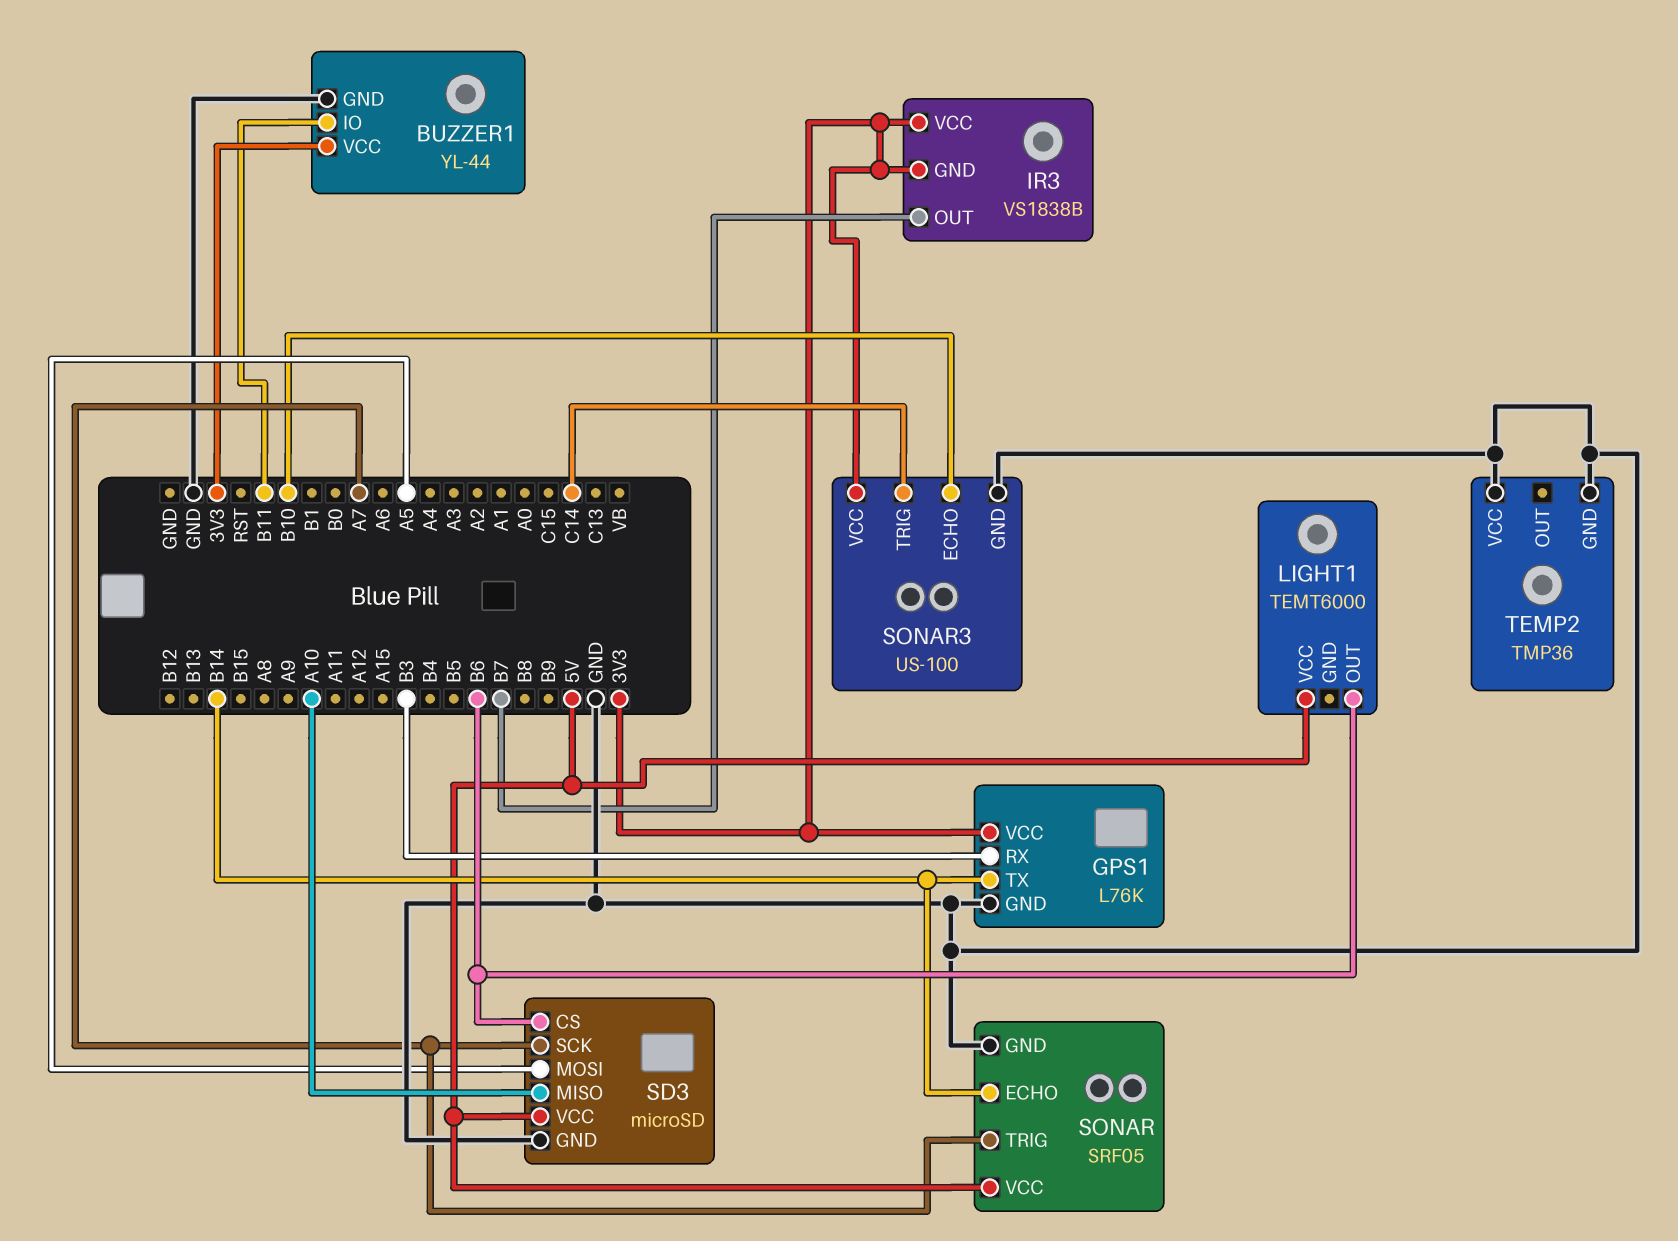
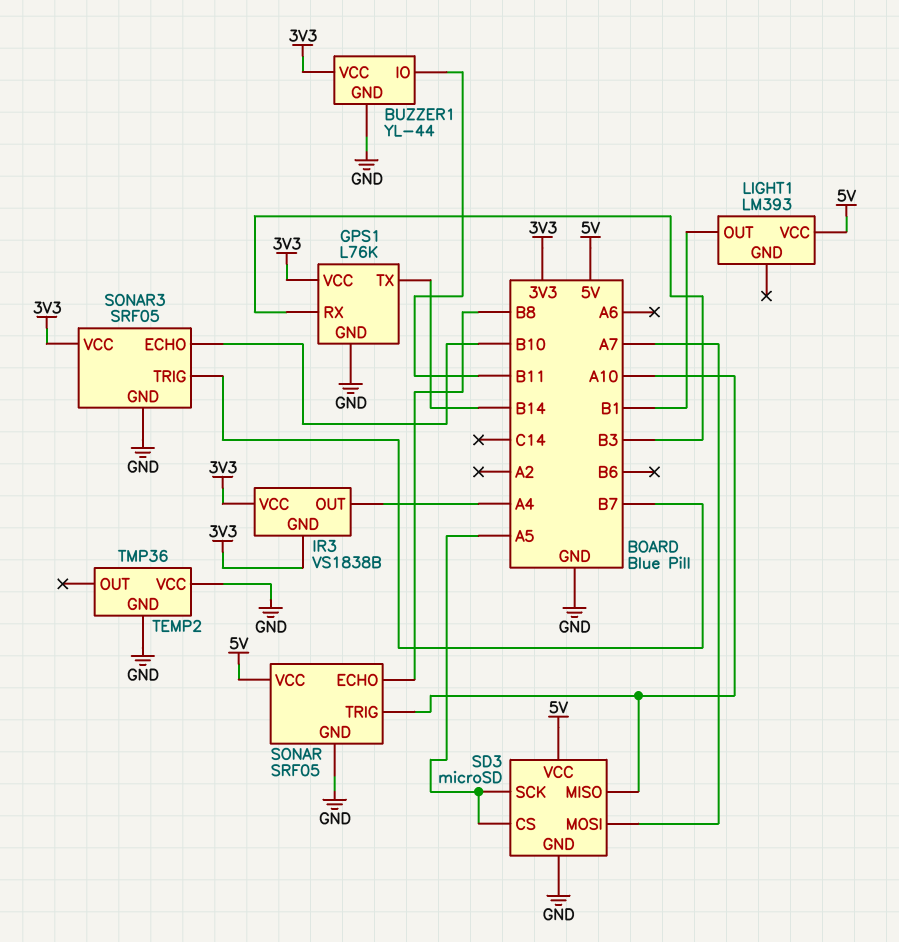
IR3 pin OUT: B7 -> A4
LIGHT1: TEMT6000 -> LM393
LIGHT1 pin OUT: B6 -> B1
SD3 pin CS: B6 -> A5
SD3 pin MOSI: A5 -> A7
SD3 pin SCK: A7 -> A5
SONAR pin ECHO: B14 -> B8
SONAR pin TRIG: A7 -> A10
SONAR3: US-100 -> SRF05
SONAR3 pin TRIG: C14 -> B7

